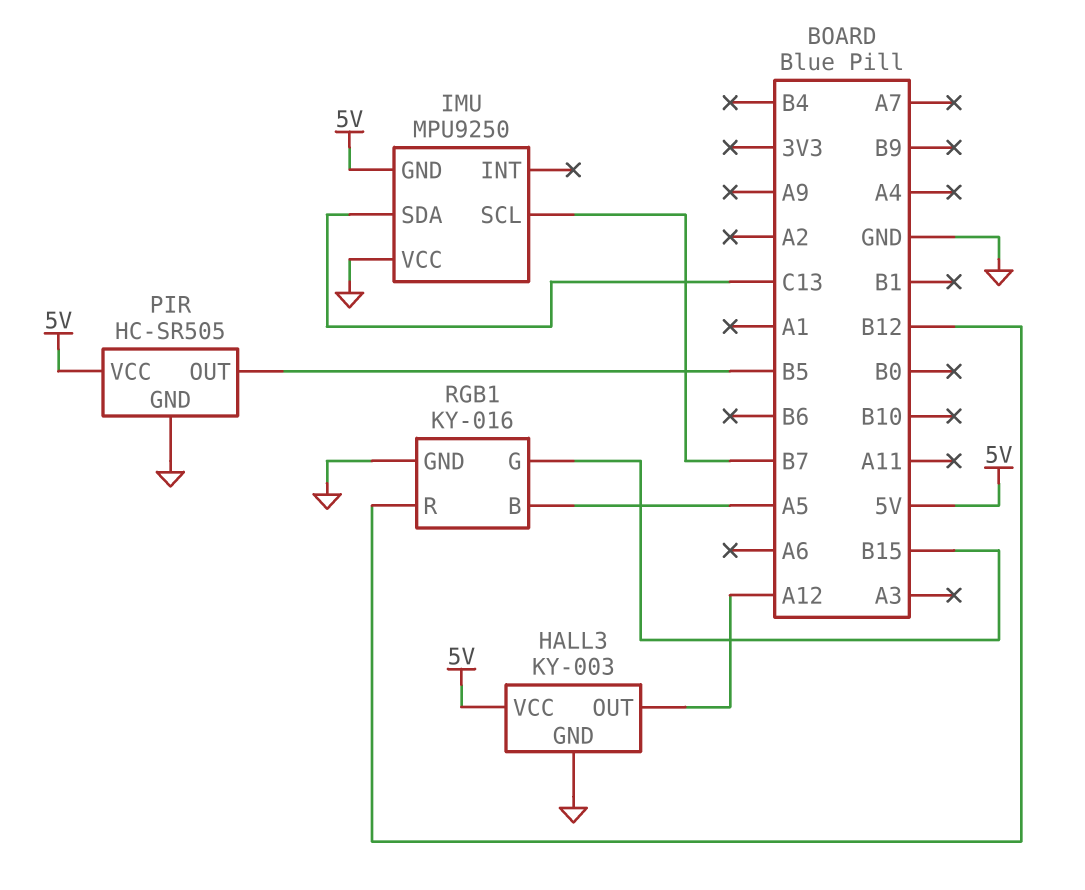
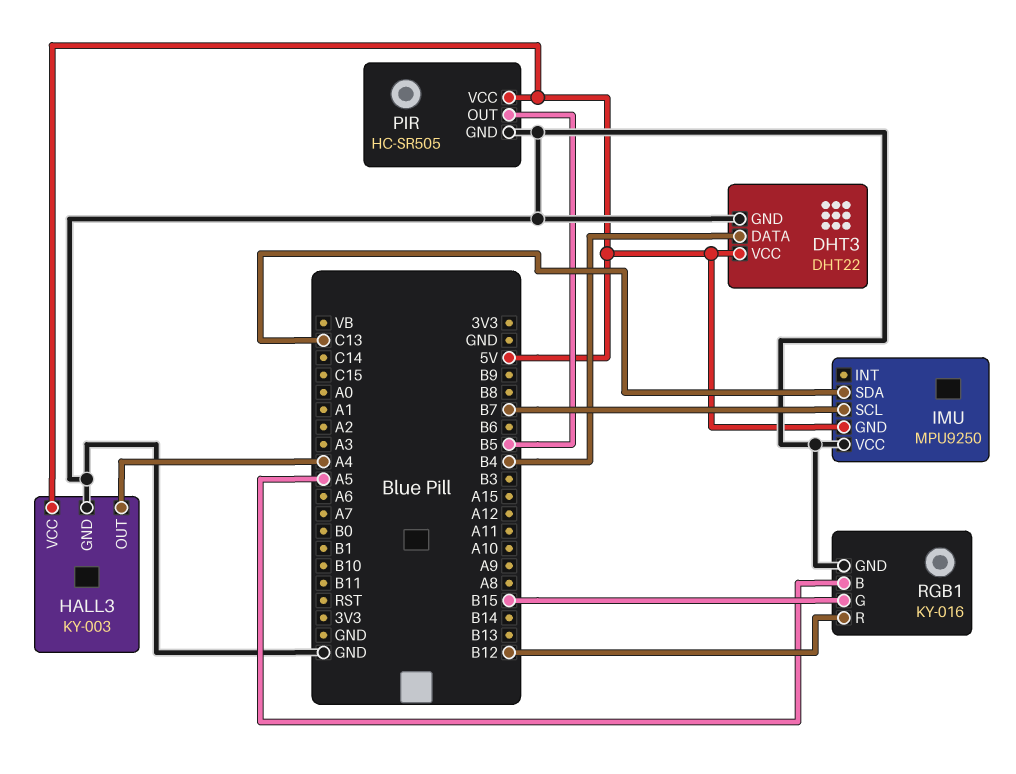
DHT3: none -> DHT22
DHT3 pin DATA: none -> B4
DHT3 pin GND: none -> GND
DHT3 pin VCC: none -> 5V
HALL3 pin OUT: A12 -> A4

